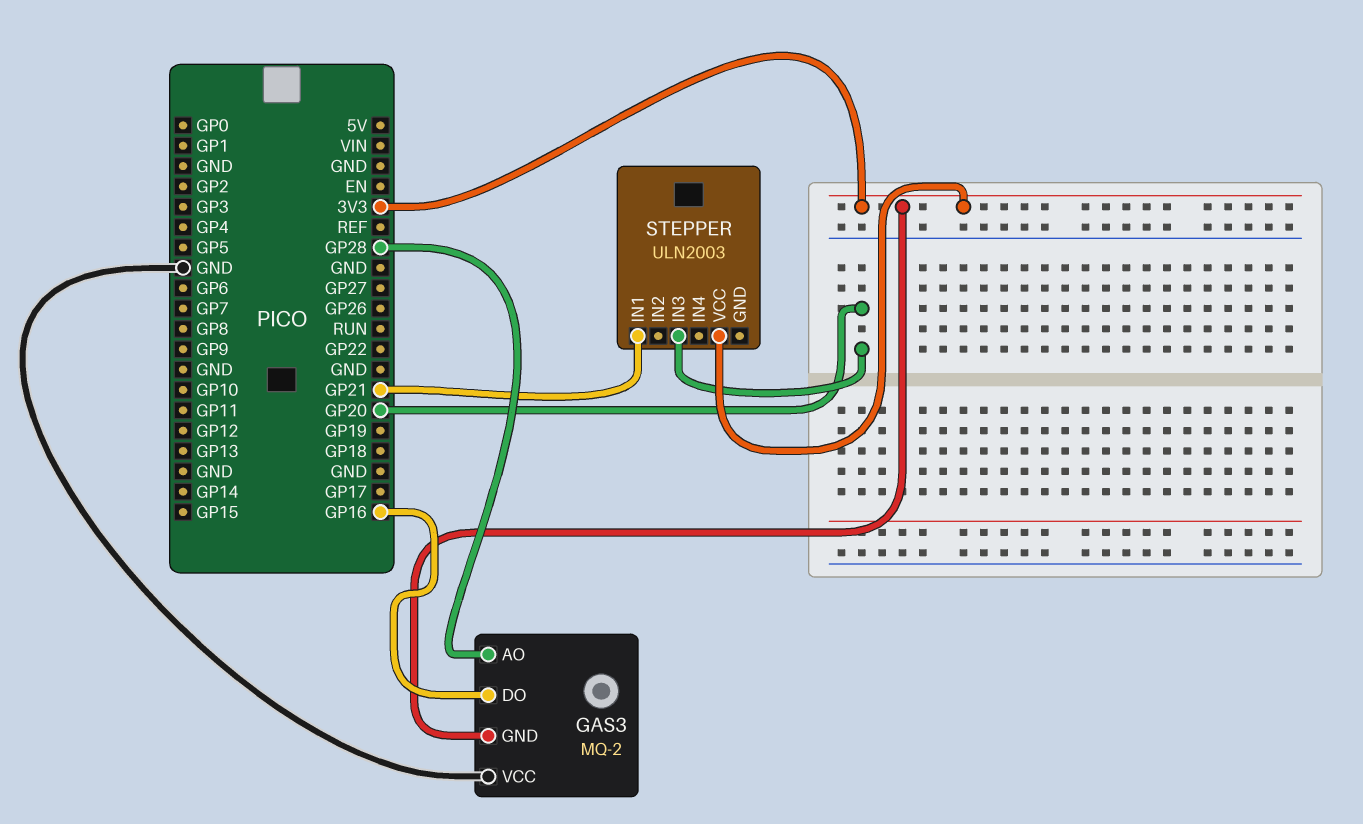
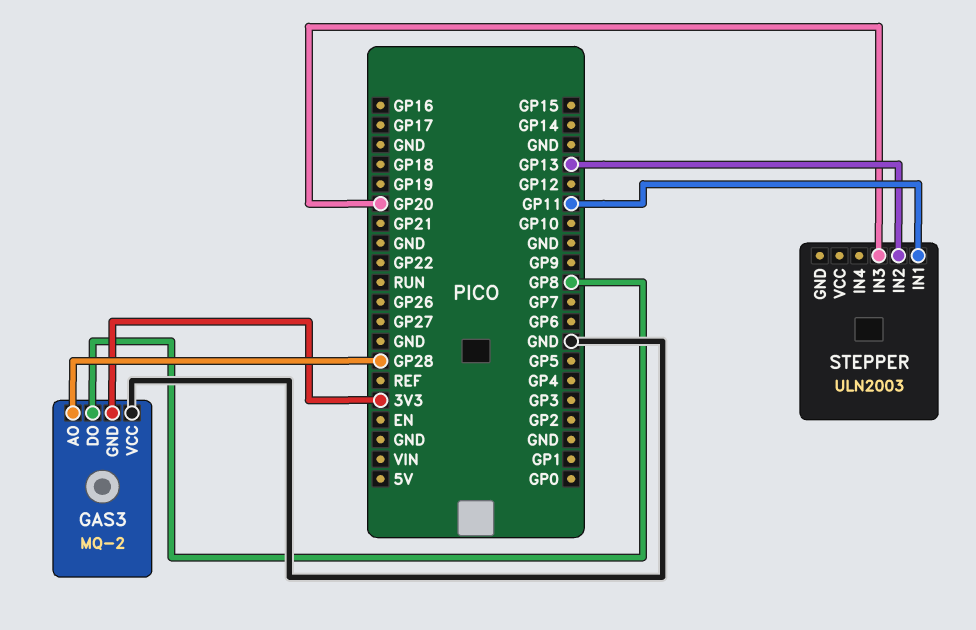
GAS3 pin DO: GP16 -> GP8
STEPPER pin IN1: GP21 -> GP11
STEPPER pin IN2: none -> GP13
STEPPER pin VCC: 3V3 -> none

